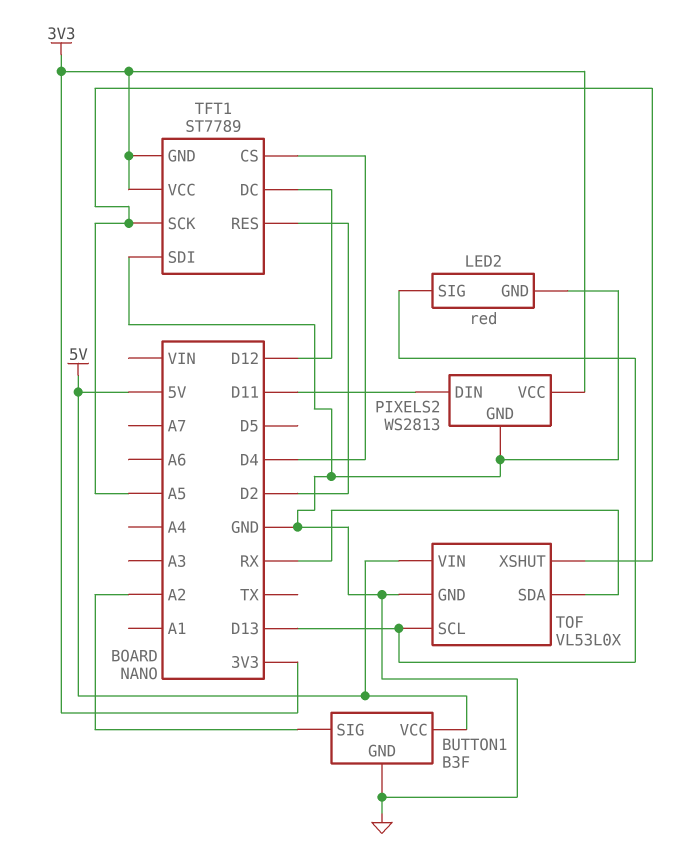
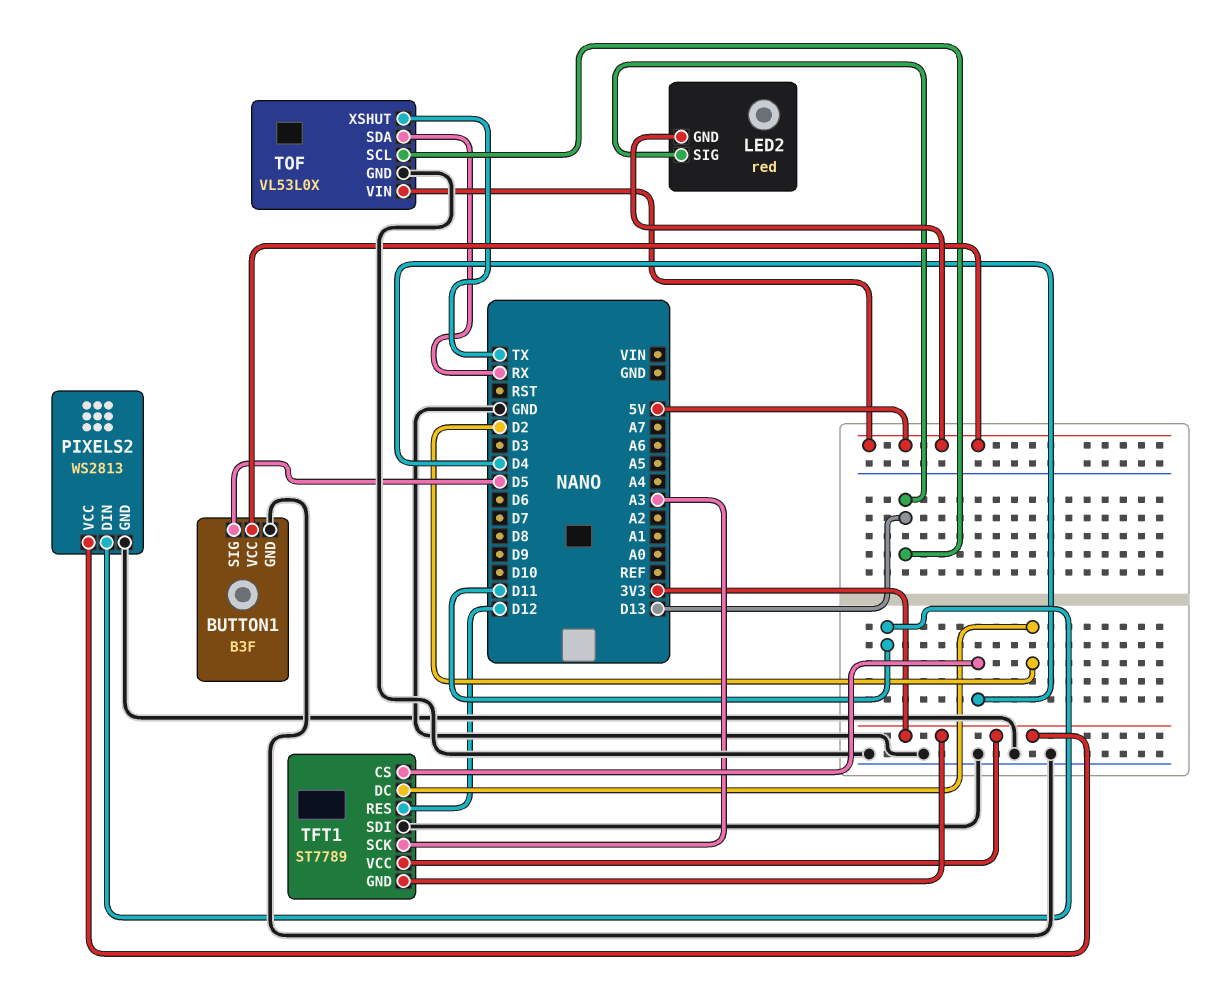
BUTTON1 pin SIG: A2 -> D5
LED2 pin GND: GND -> 5V
TFT1 pin DC: D12 -> D2
TFT1 pin RES: D2 -> D12
TFT1 pin SCK: A5 -> A3
TOF pin XSHUT: A5 -> TX

